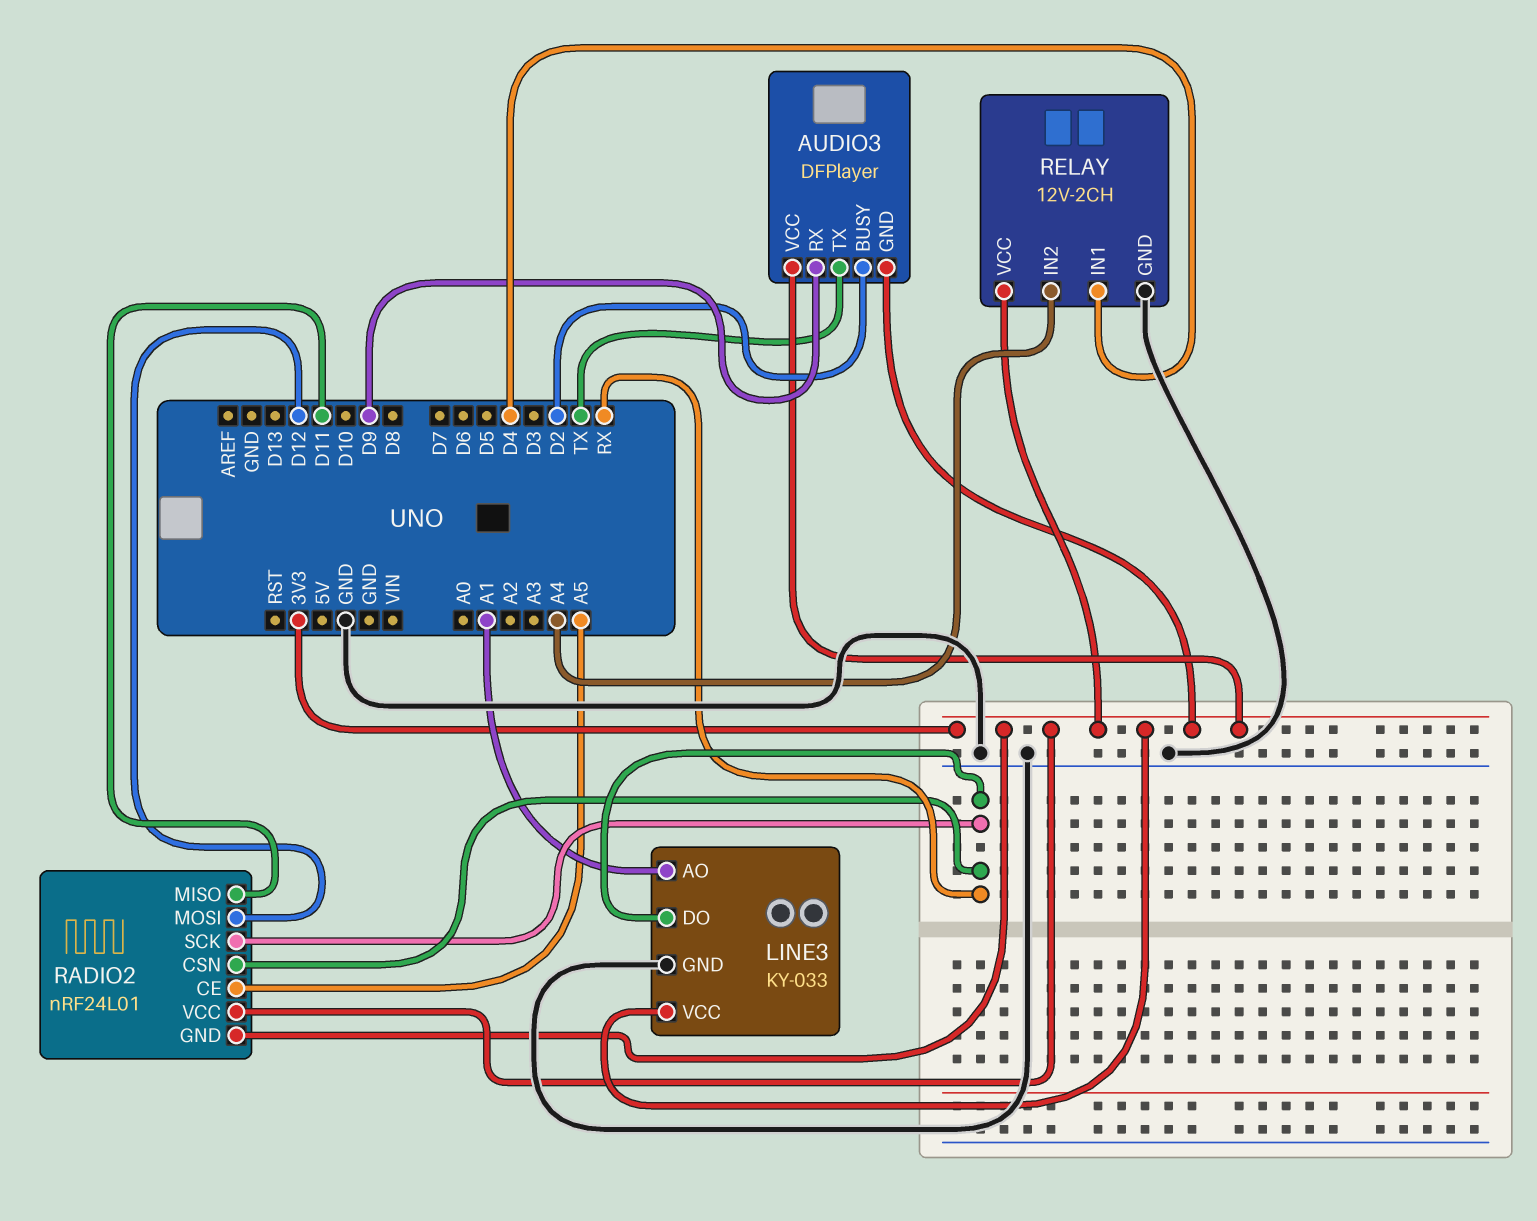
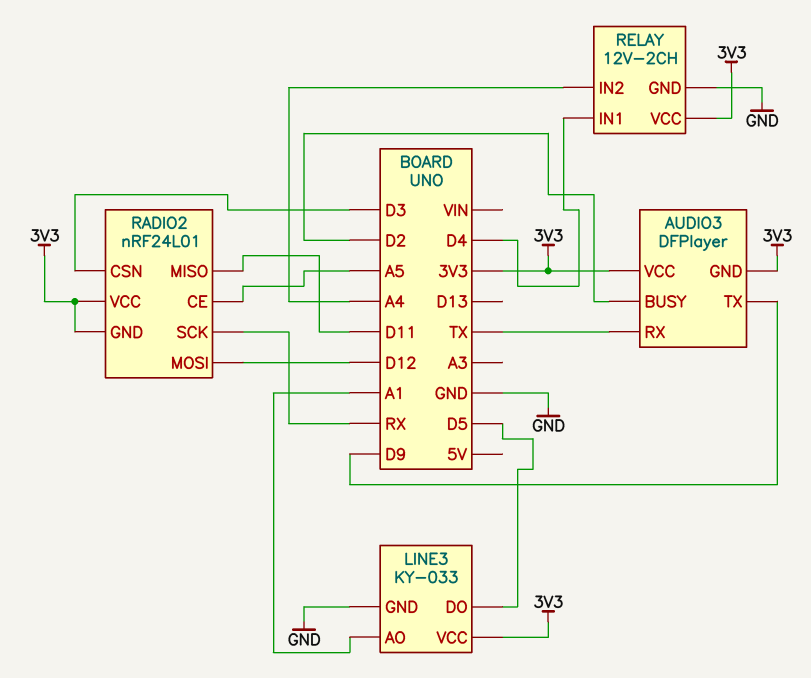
AUDIO3 pin RX: D9 -> TX
AUDIO3 pin TX: TX -> D9
LINE3 pin DO: RX -> D5
RADIO2 pin CSN: RX -> D3

